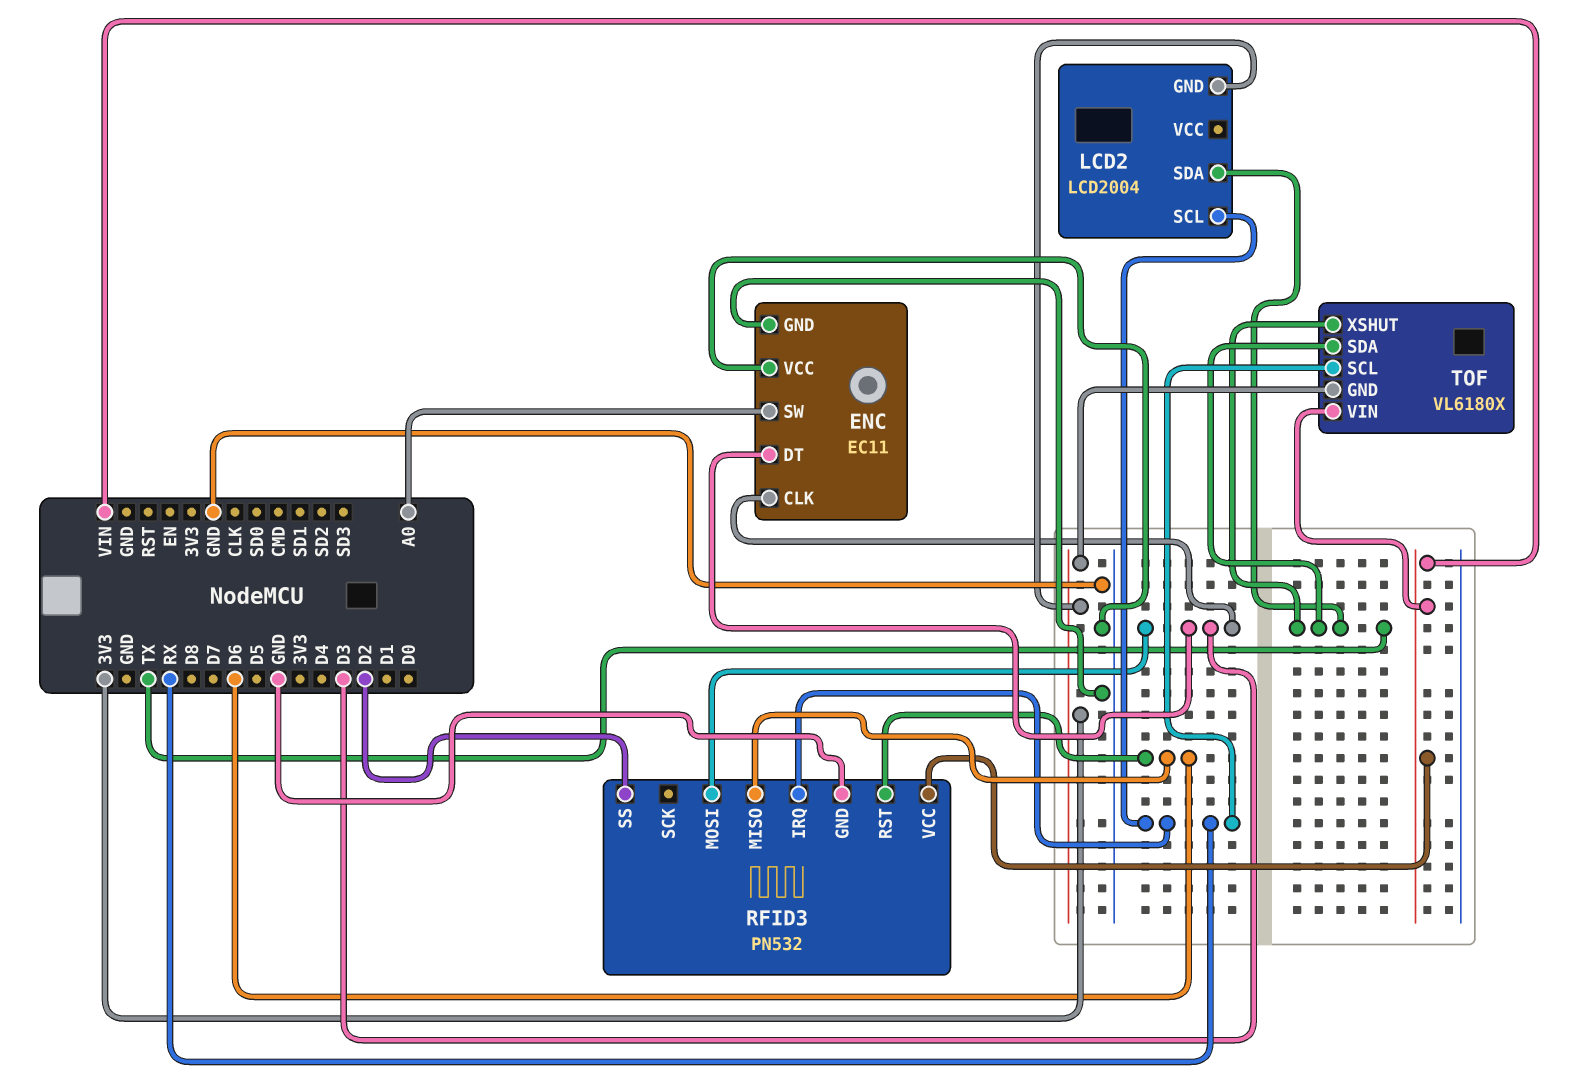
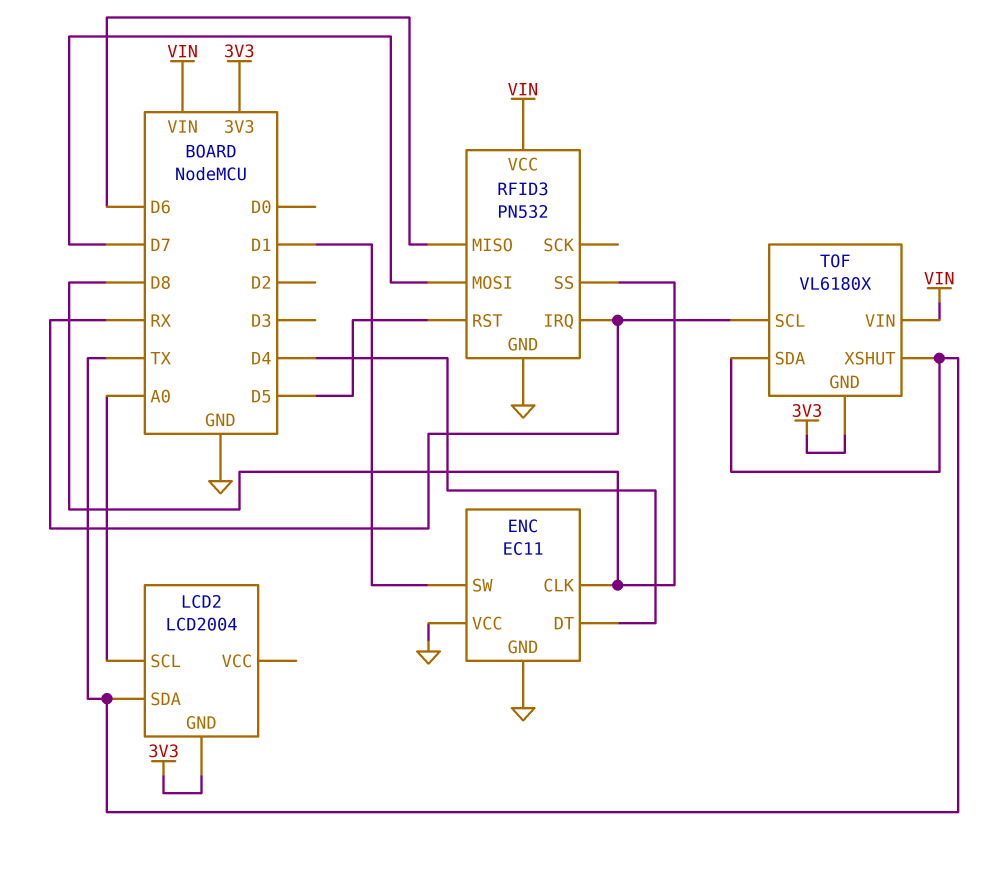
ENC pin CLK: D3 -> D8
ENC pin DT: D3 -> D4
ENC pin SW: A0 -> D1
LCD2 pin SCL: RX -> A0
RFID3 pin MOSI: D3 -> D7
RFID3 pin RST: D6 -> D5
RFID3 pin SS: D2 -> D8

